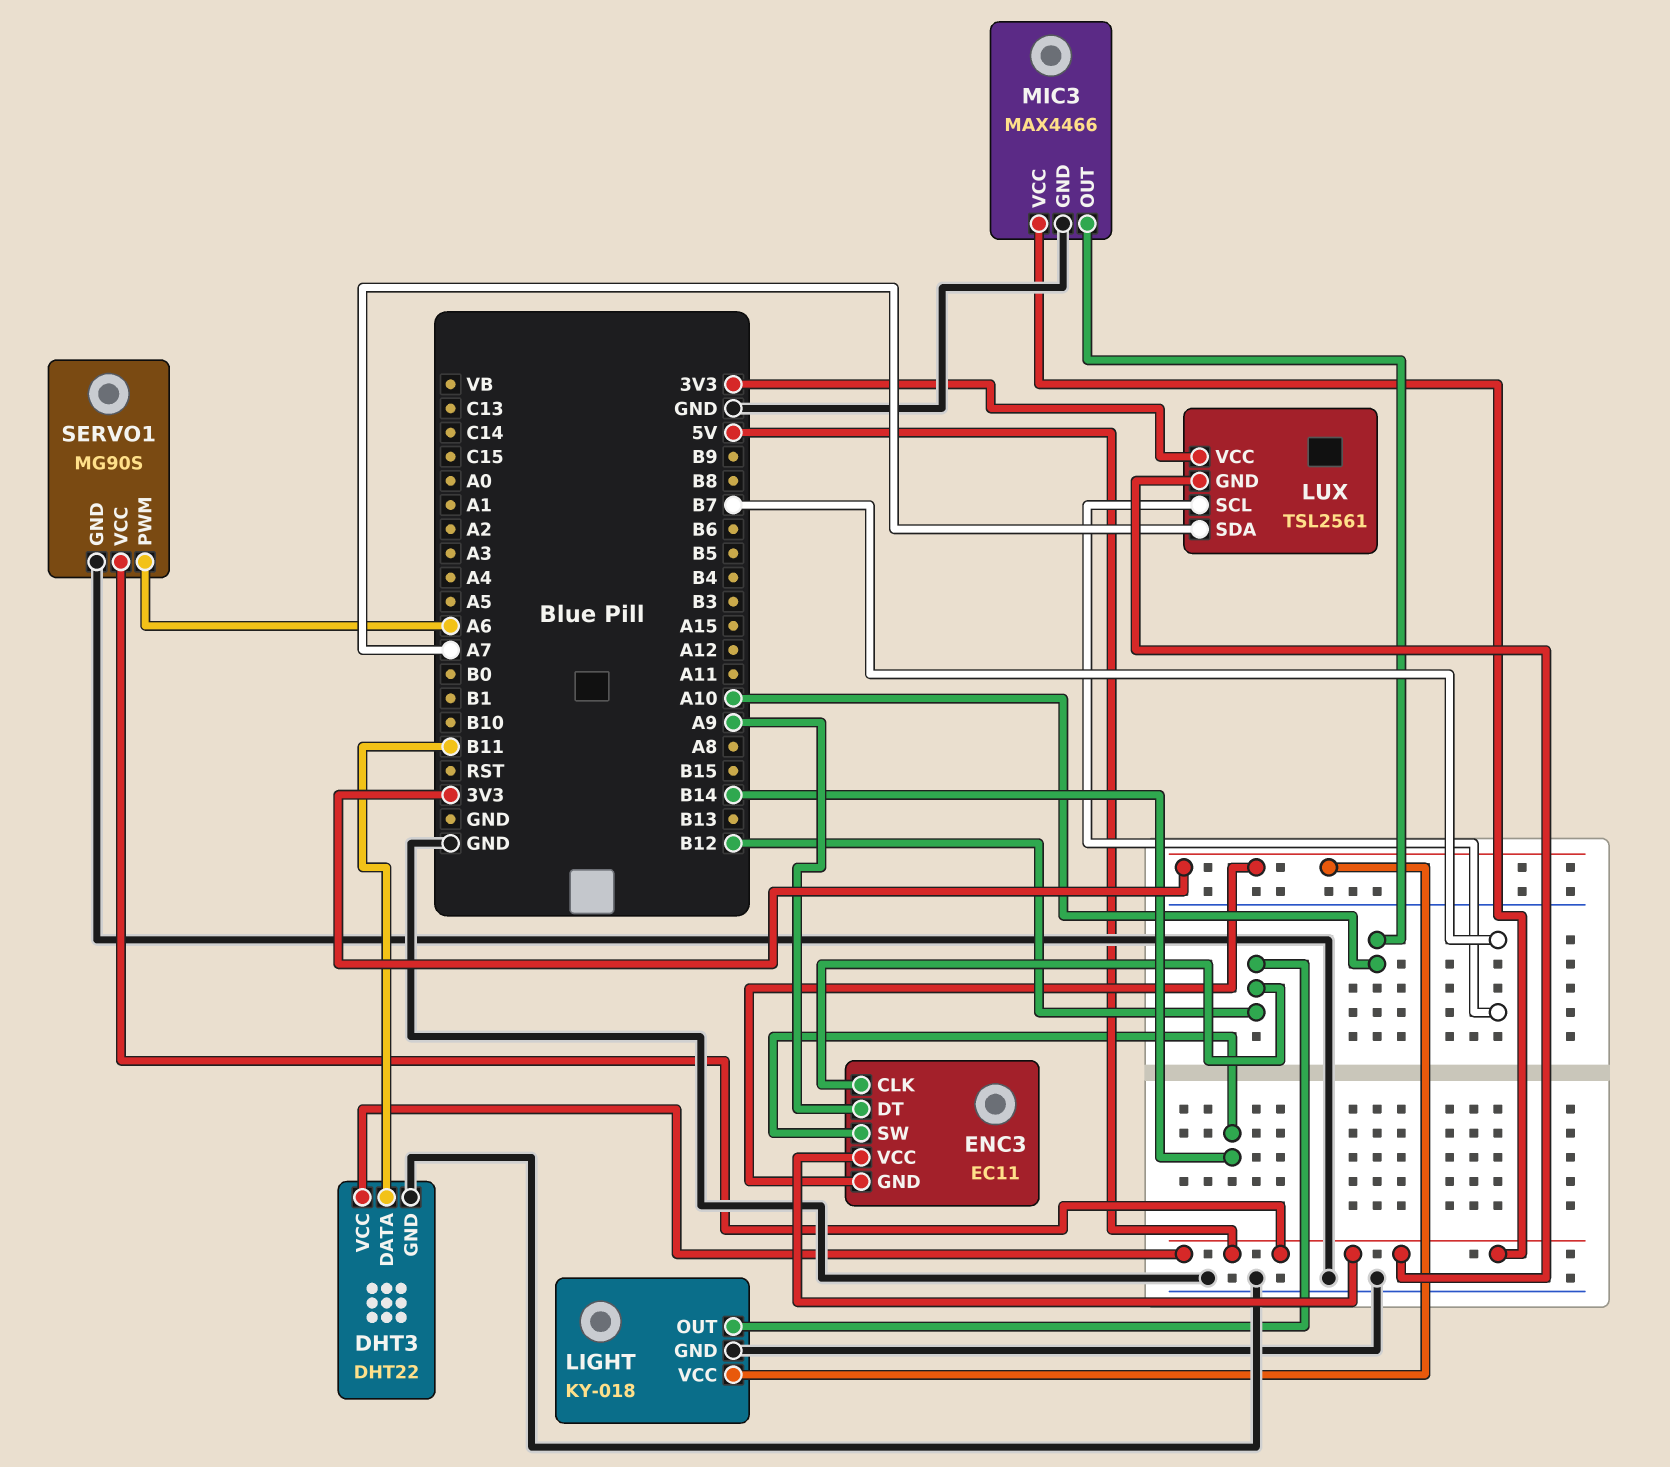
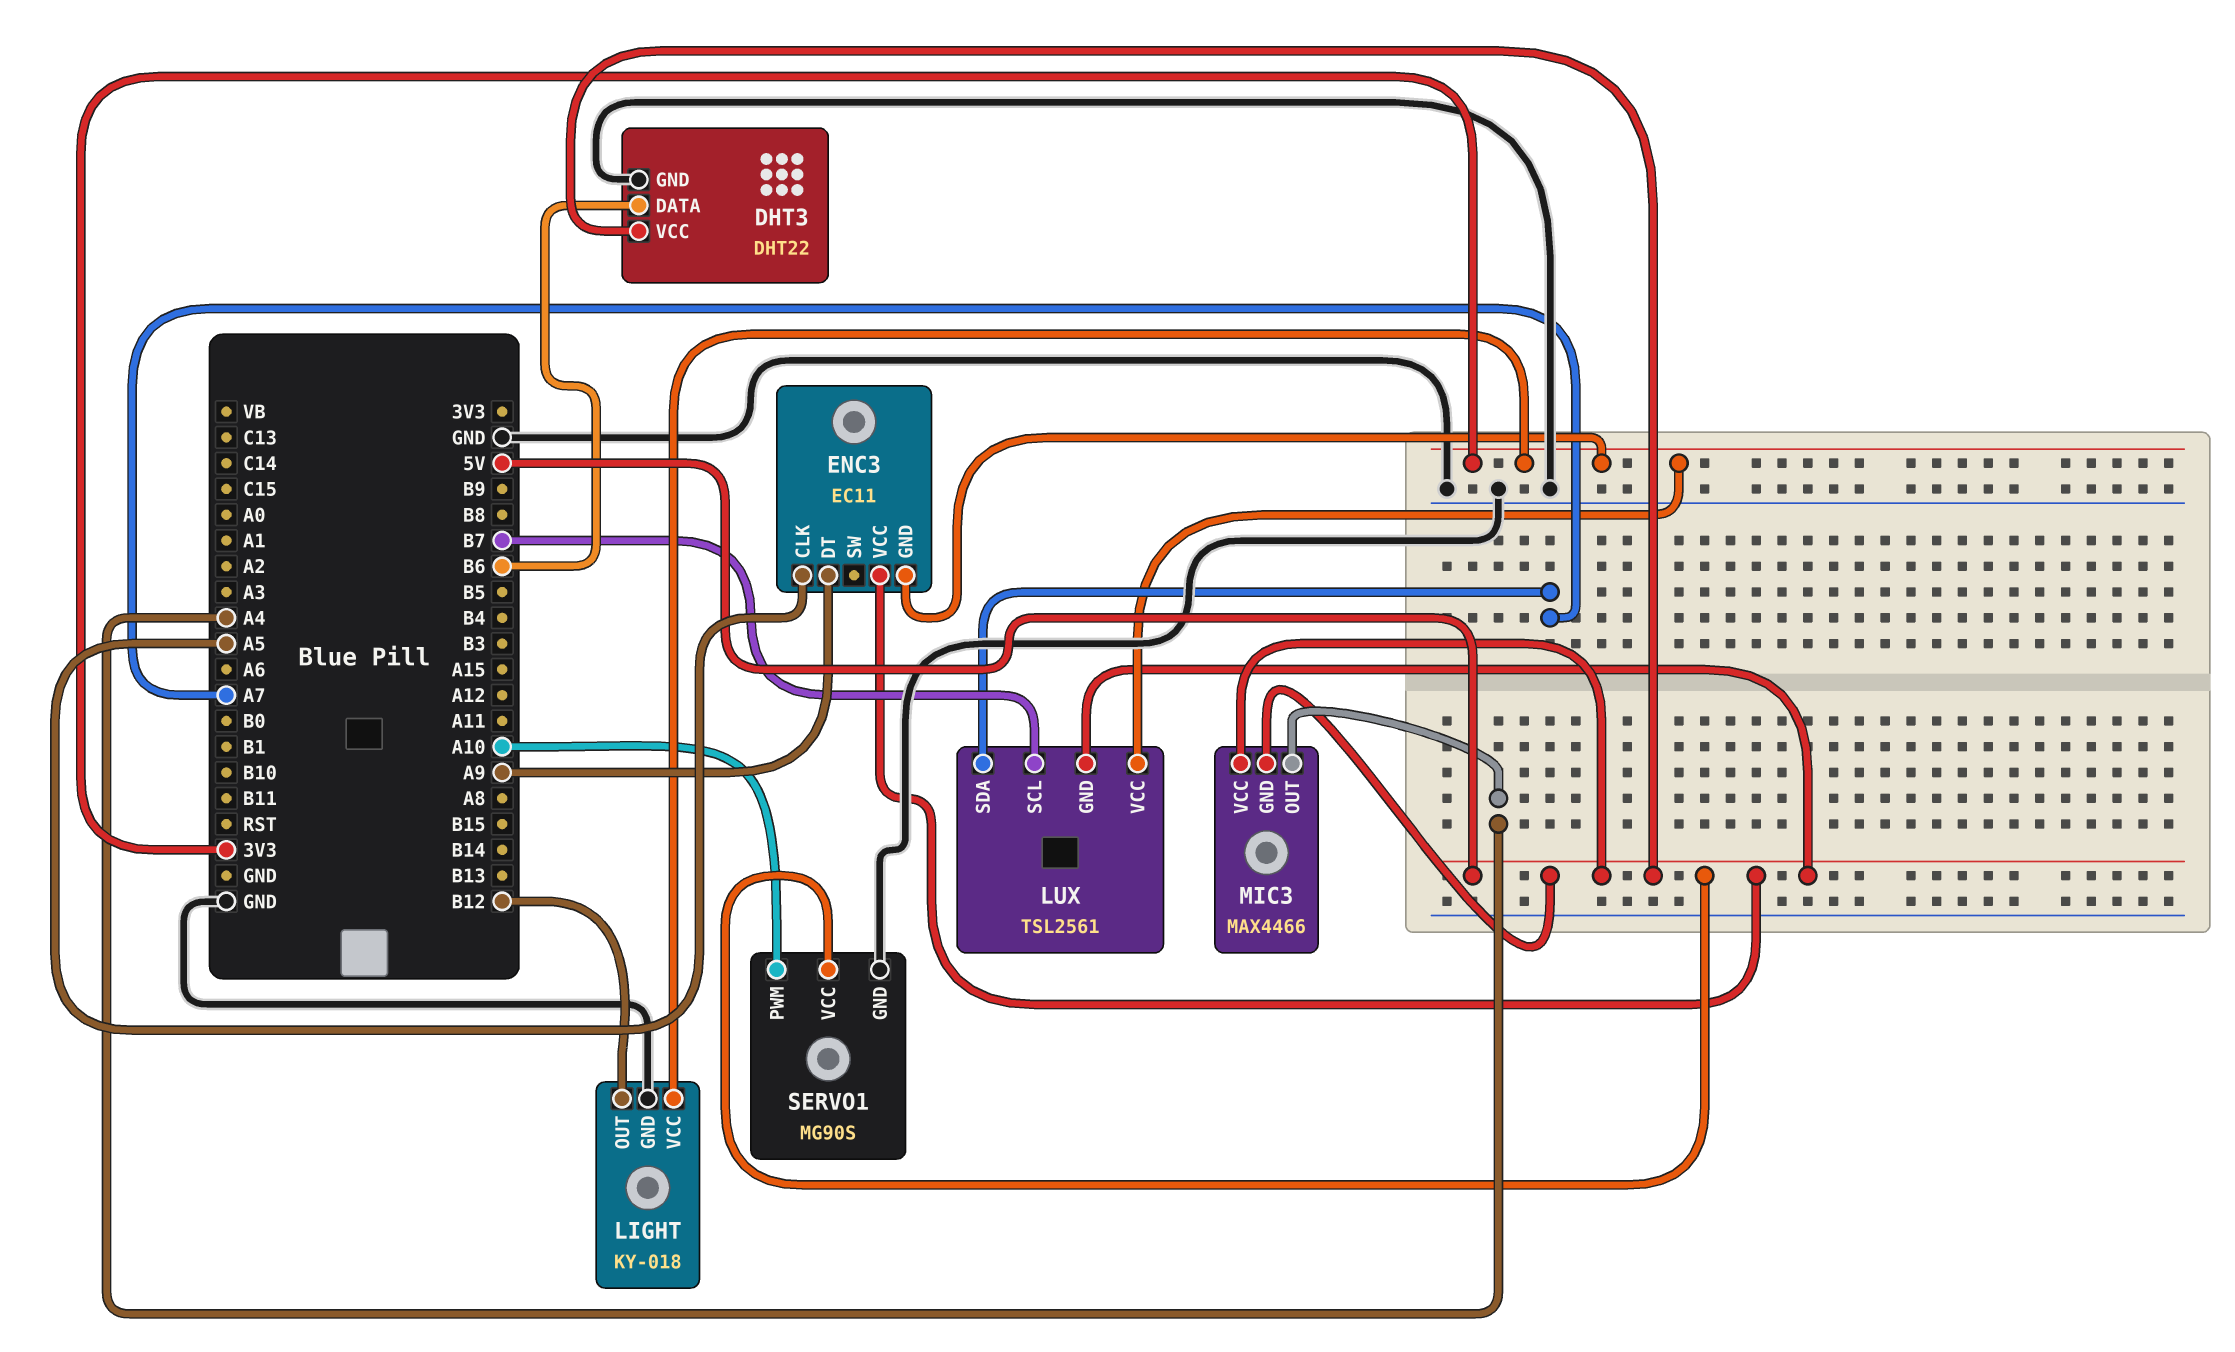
DHT3 pin DATA: B11 -> B6
ENC3 pin CLK: B12 -> A5
ENC3 pin SW: B14 -> none
MIC3 pin GND: GND -> 5V
MIC3 pin OUT: A10 -> A4
SERVO1 pin PWM: A6 -> A10

